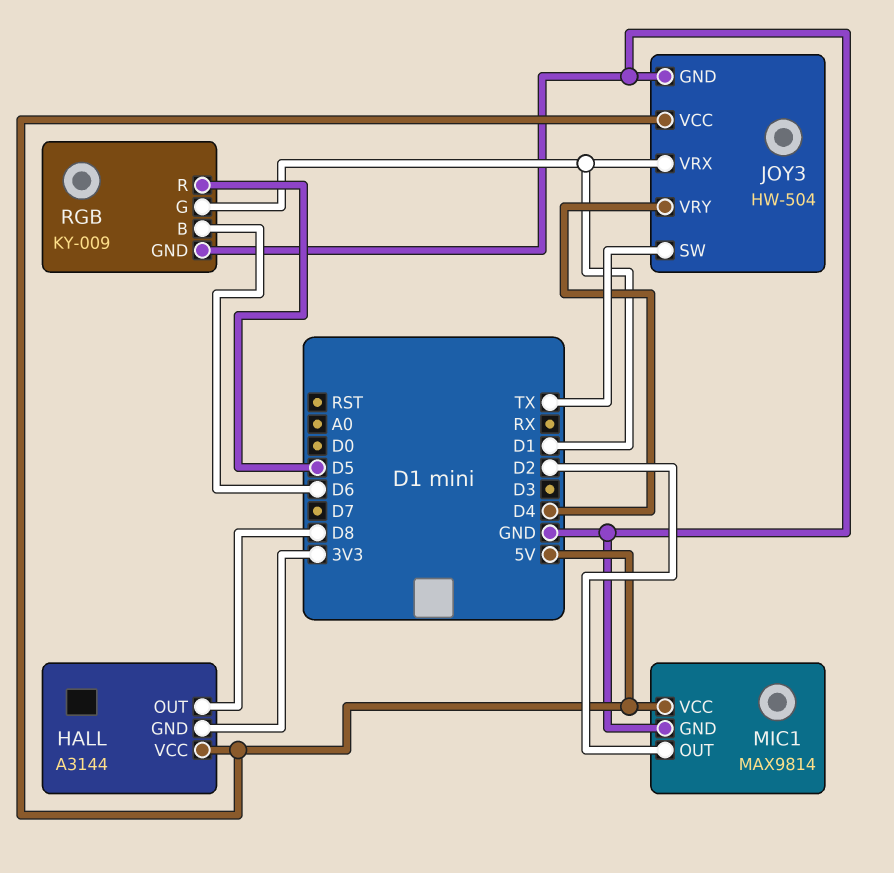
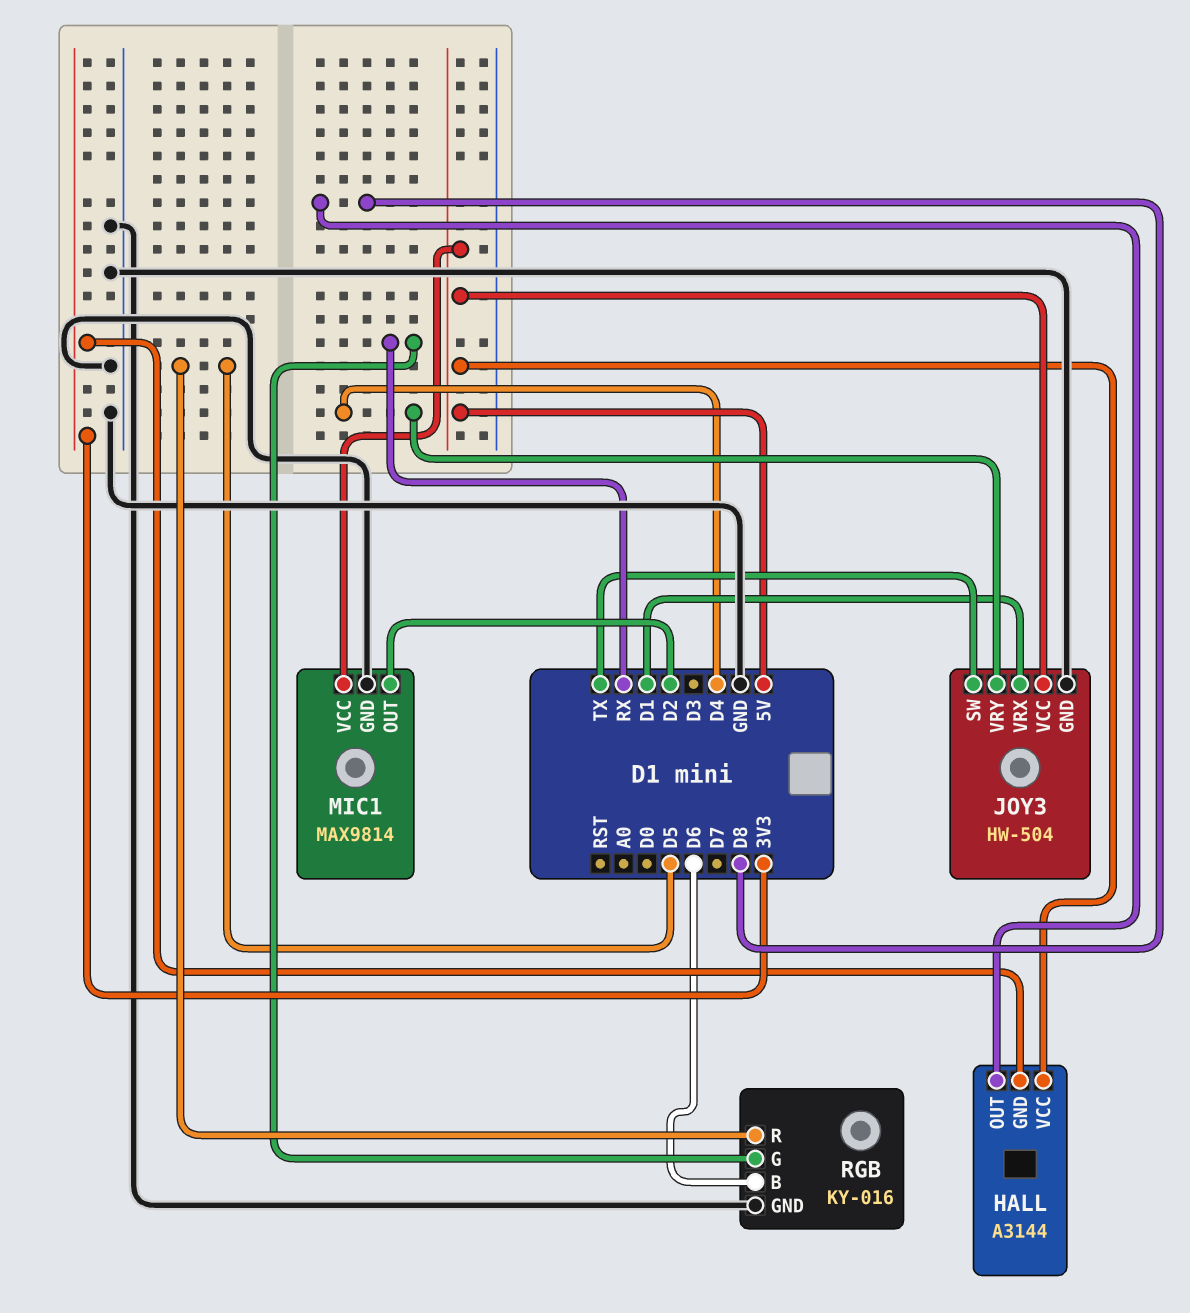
RGB: KY-009 -> KY-016
RGB pin G: D1 -> RX

